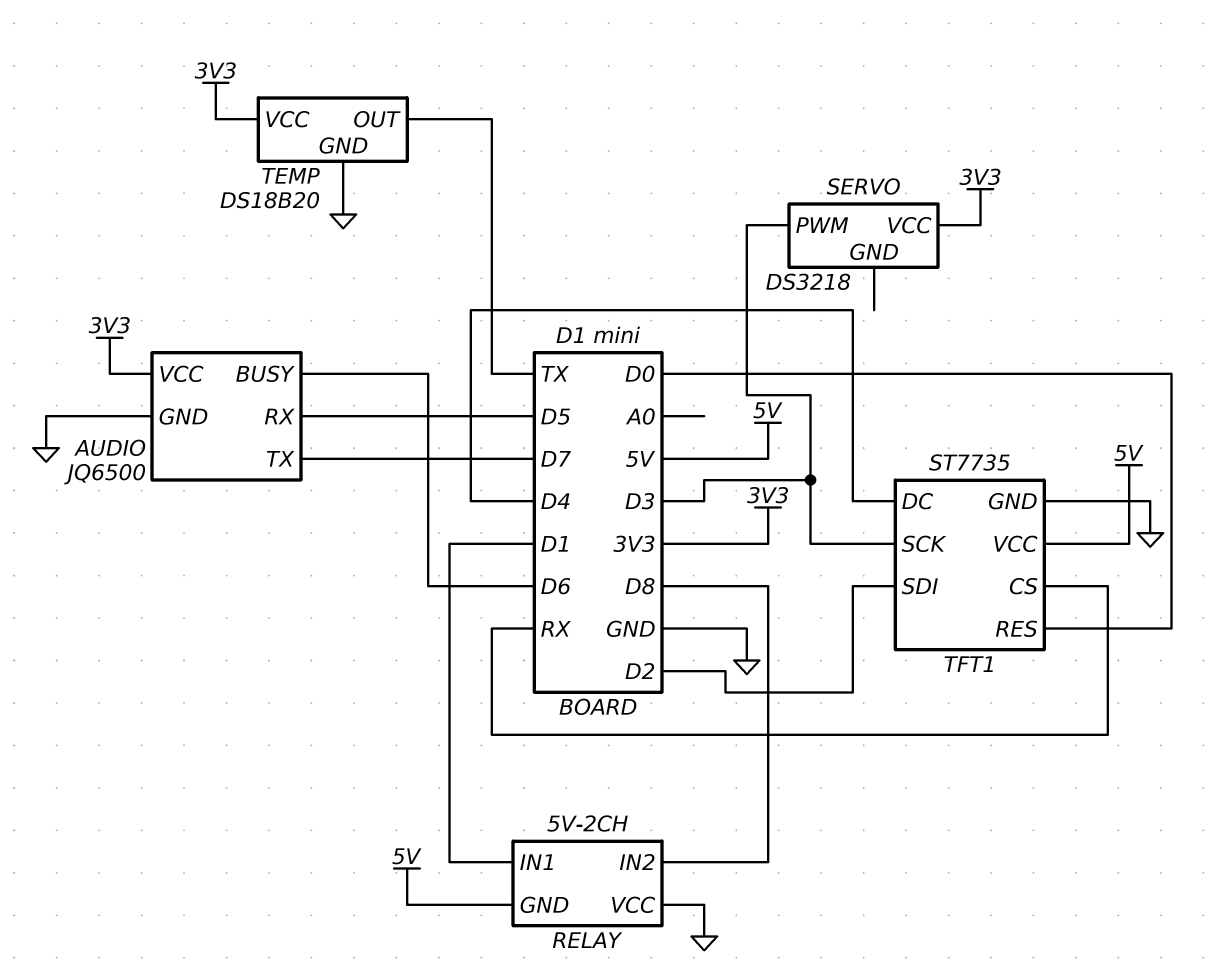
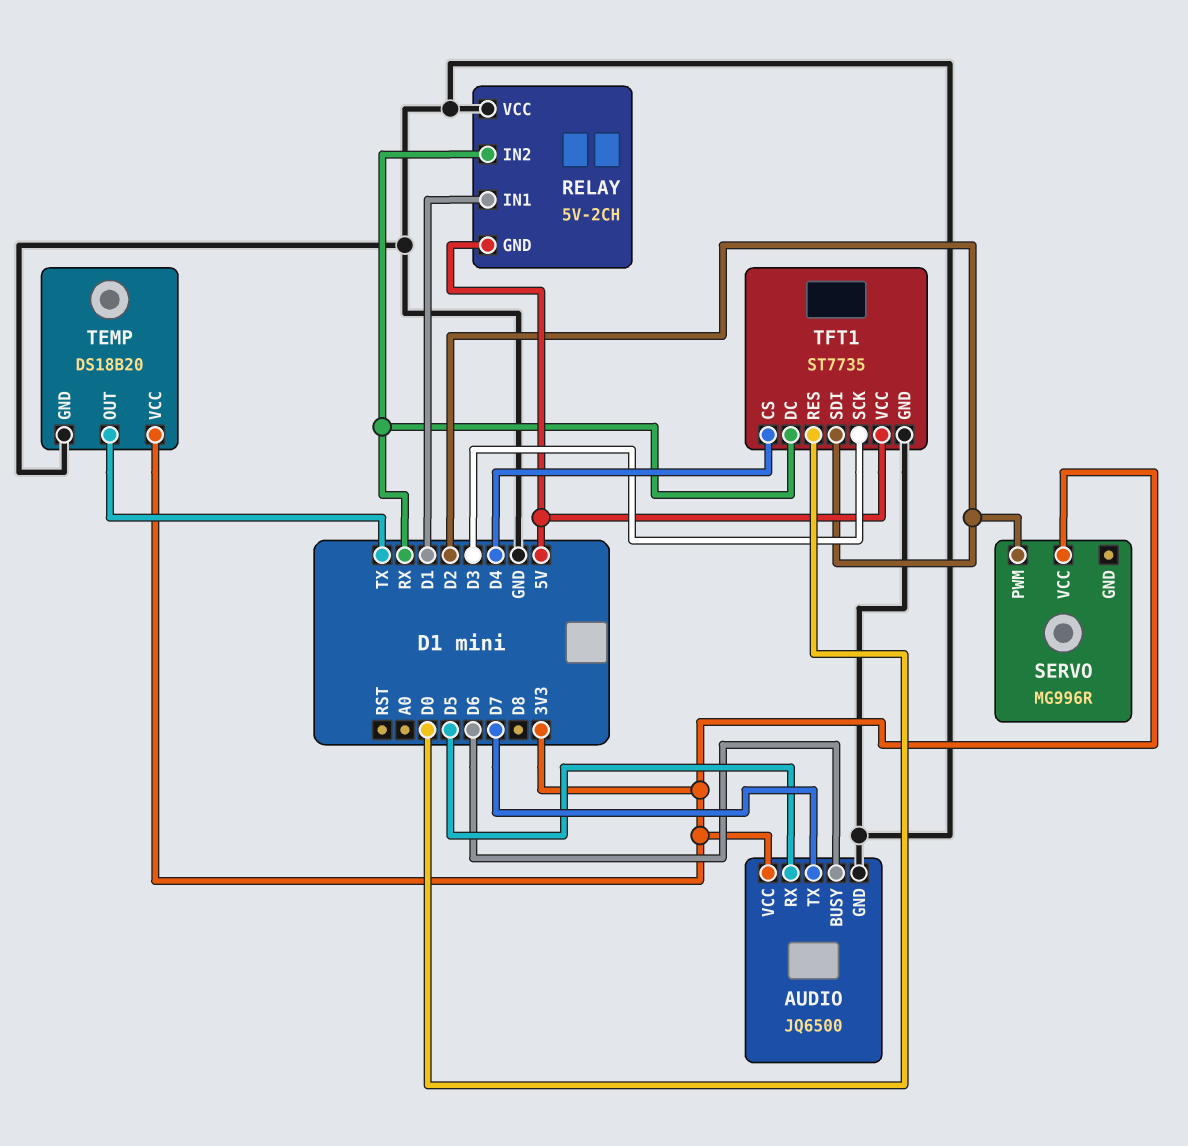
RELAY pin IN2: D8 -> RX
SERVO: DS3218 -> MG996R
SERVO pin PWM: D3 -> D2
TFT1 pin CS: RX -> D4
TFT1 pin DC: D4 -> RX

